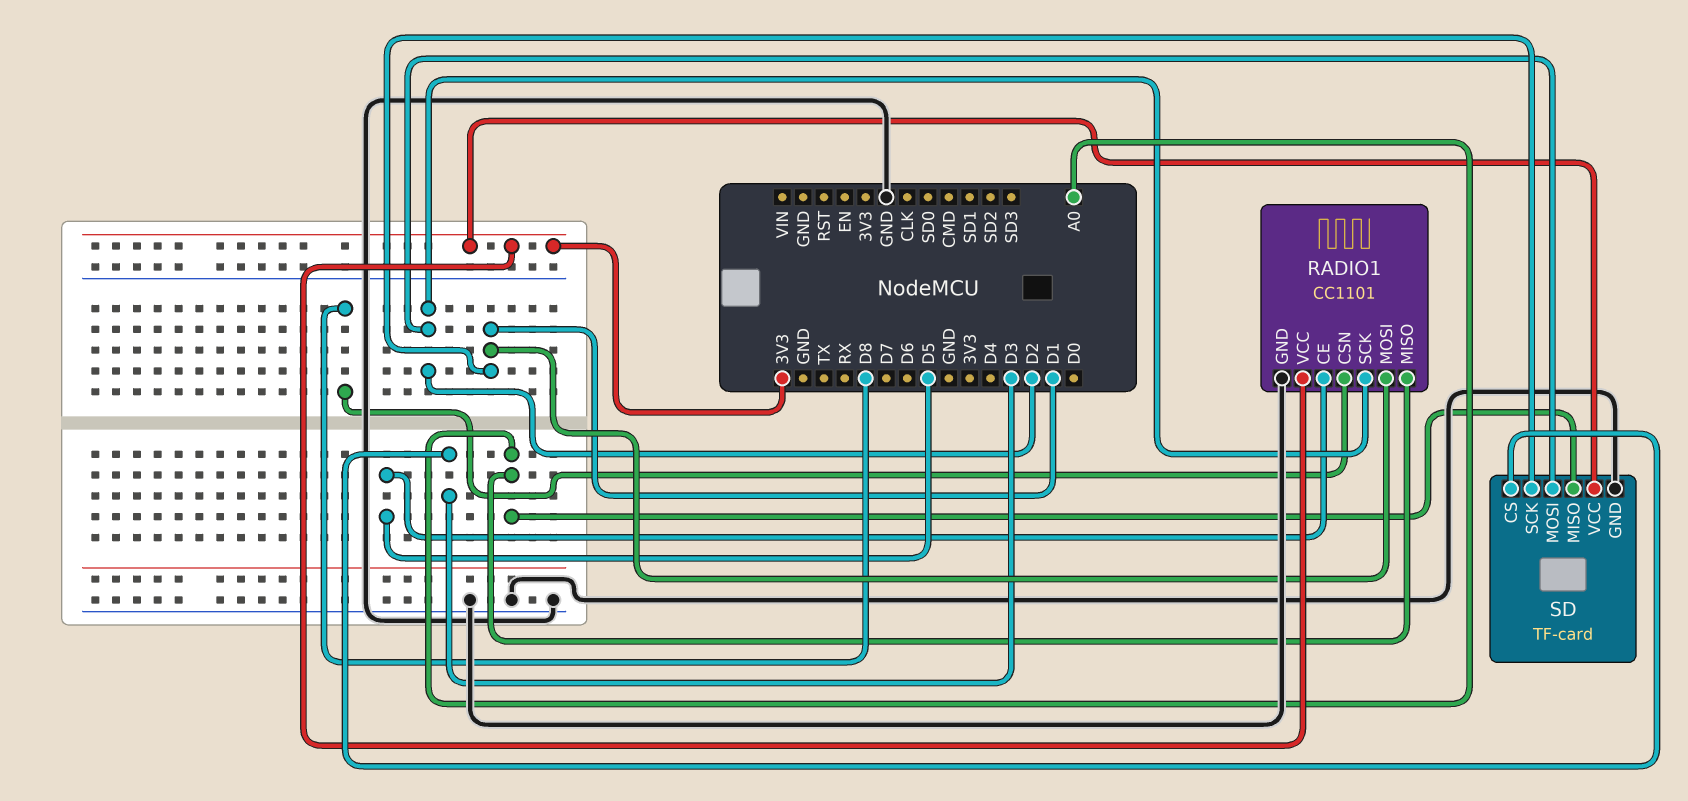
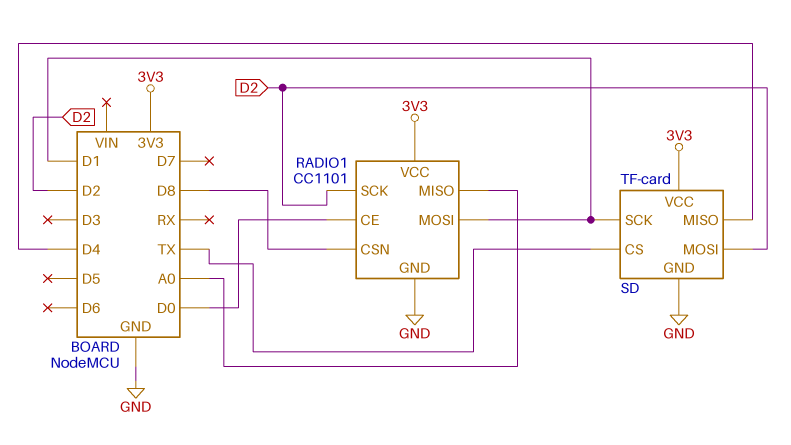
RADIO1 pin CE: D5 -> D0
SD pin CS: D3 -> TX
SD pin MISO: A0 -> D4

